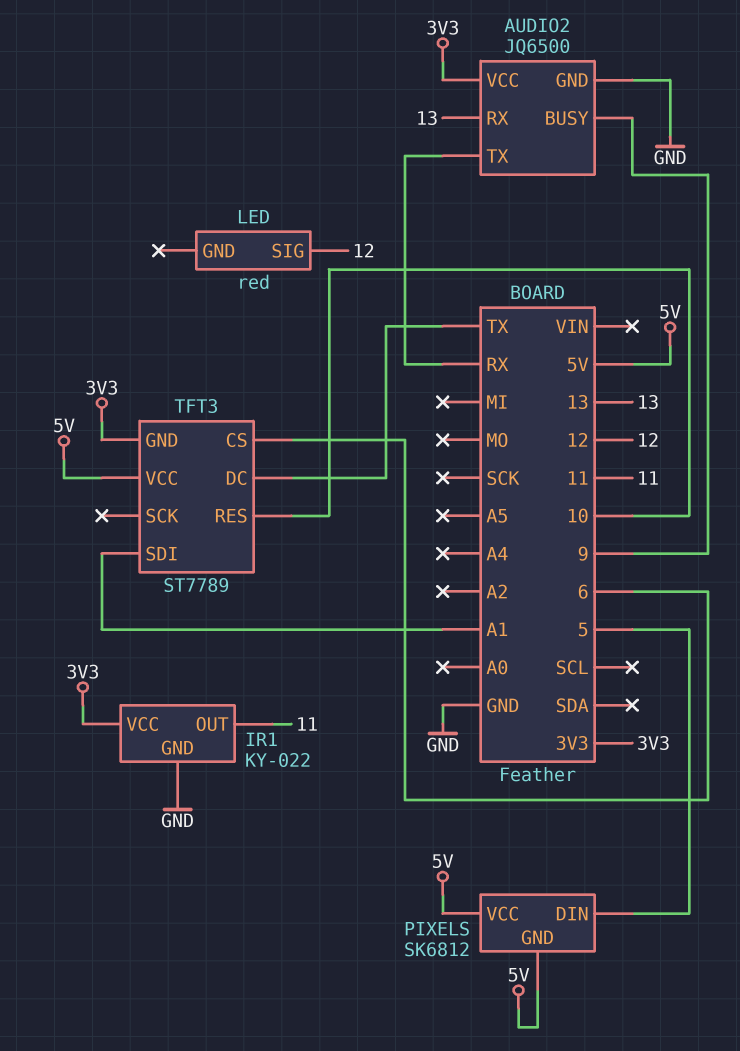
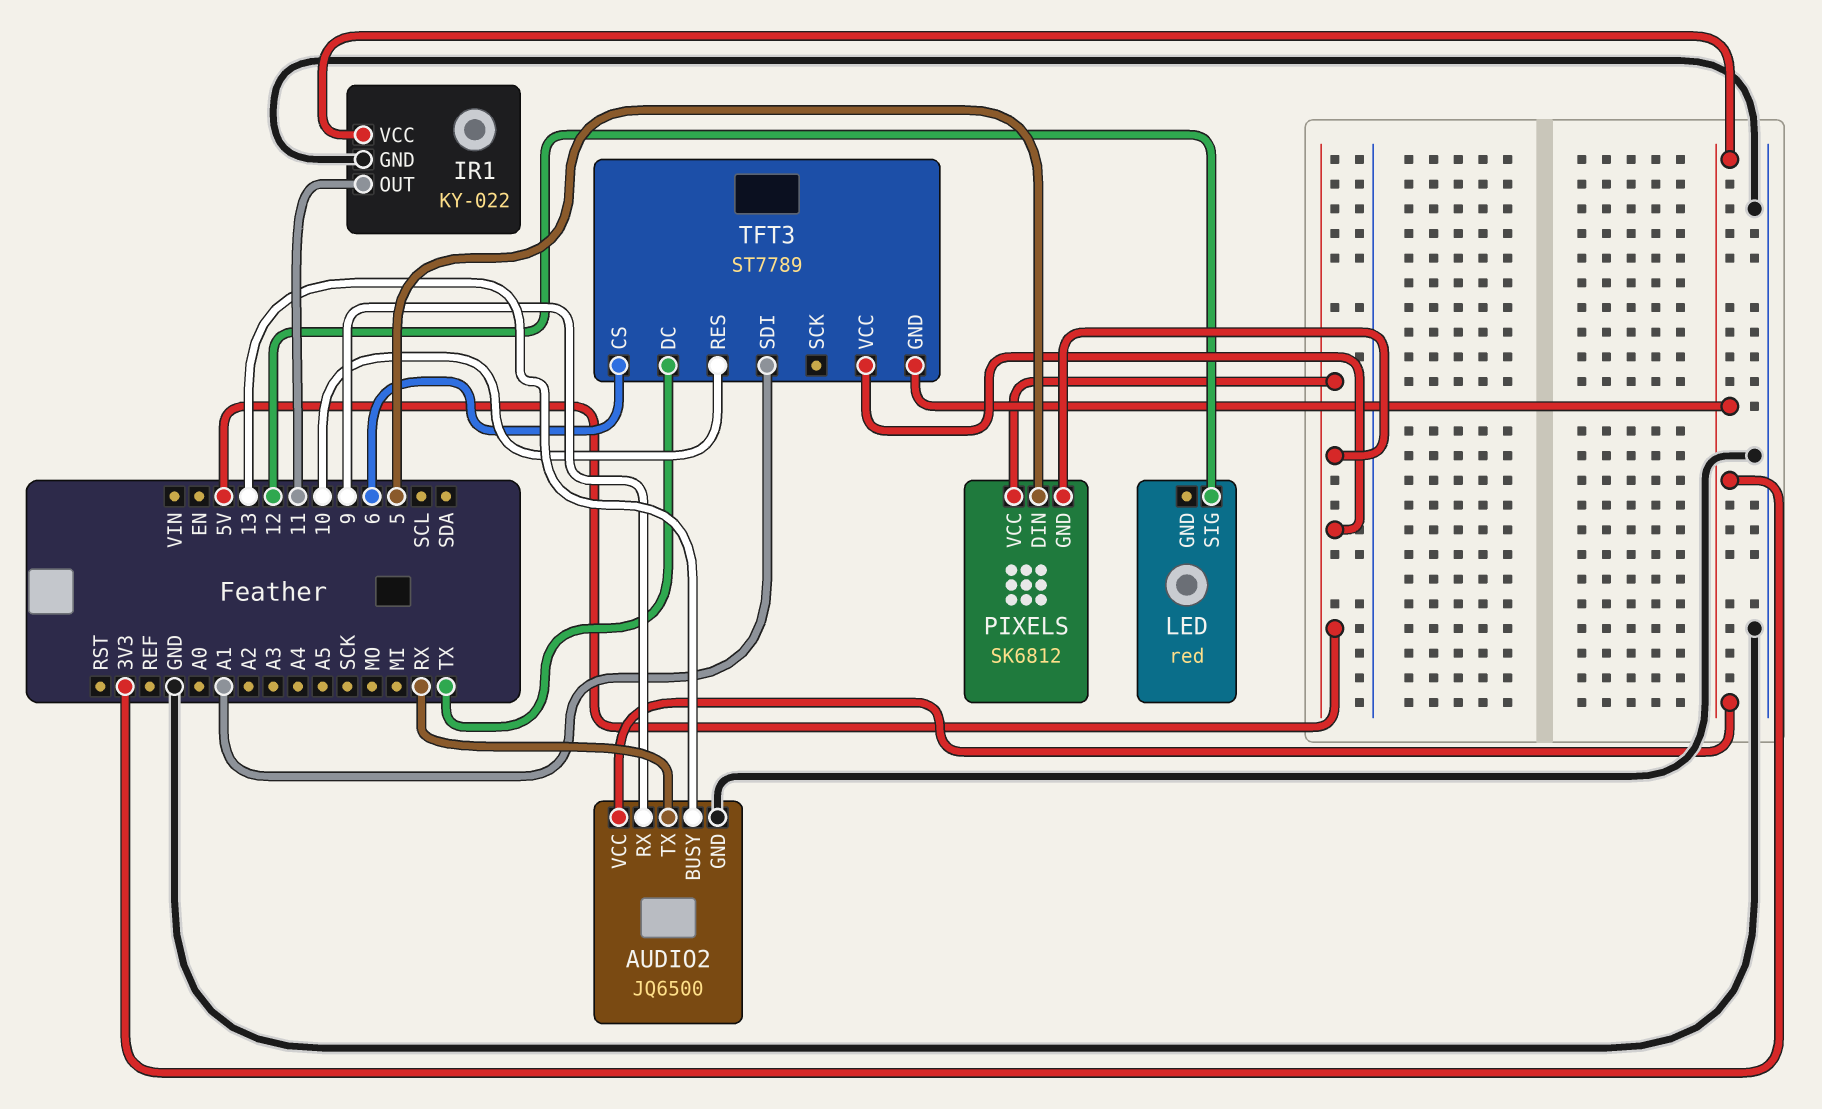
AUDIO2 pin BUSY: 9 -> 13
AUDIO2 pin RX: 13 -> 9

